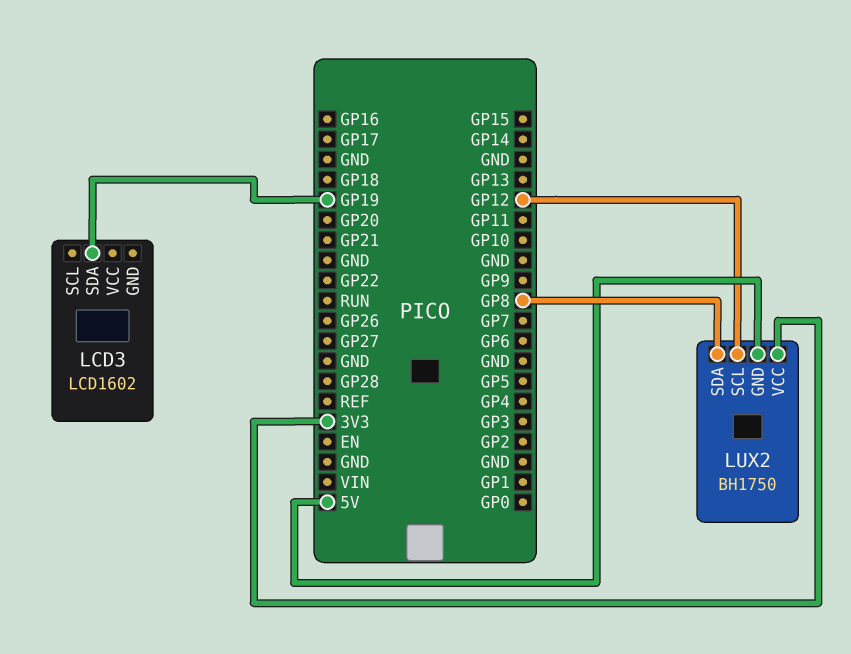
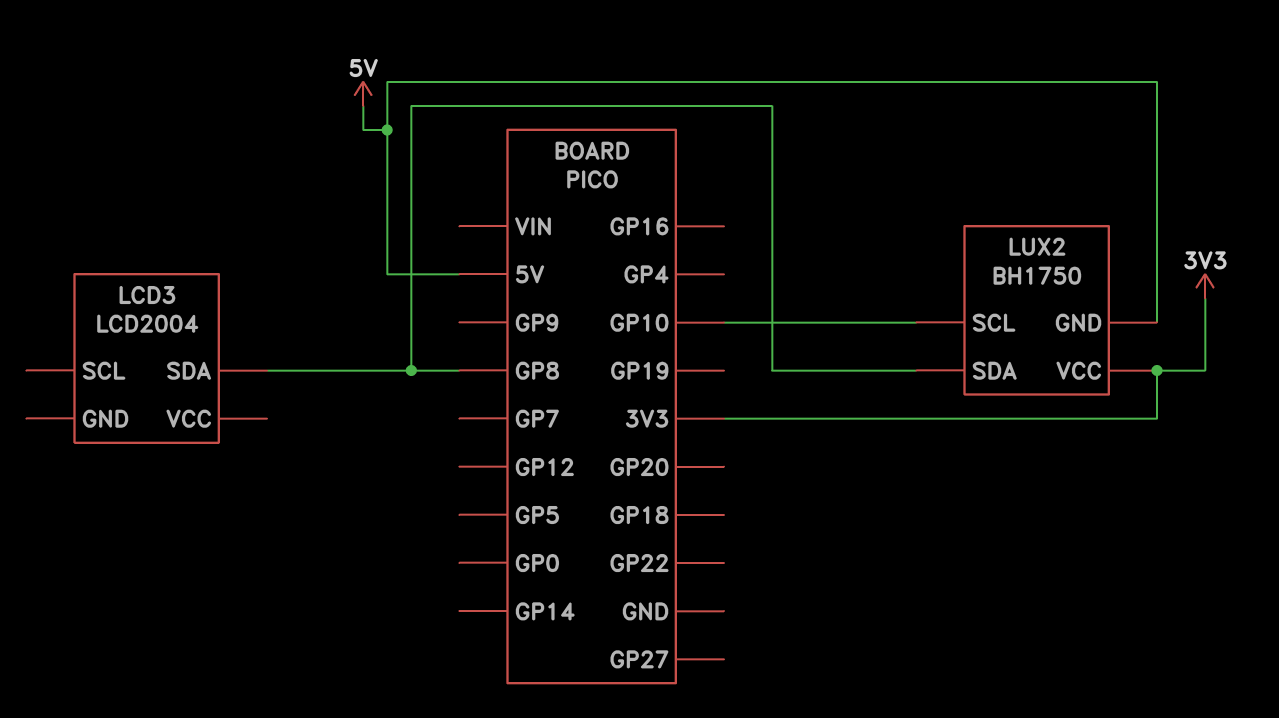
LCD3: LCD1602 -> LCD2004
LCD3 pin SDA: GP19 -> GP8
LUX2 pin SCL: GP12 -> GP10

